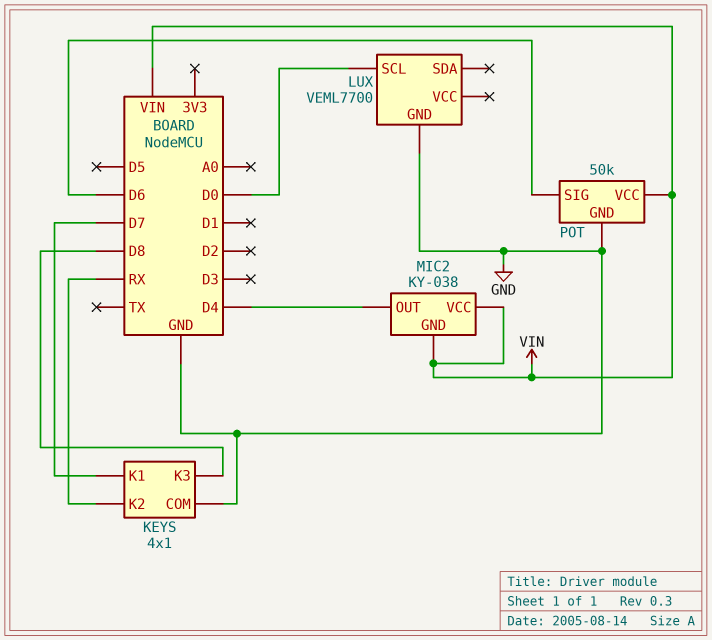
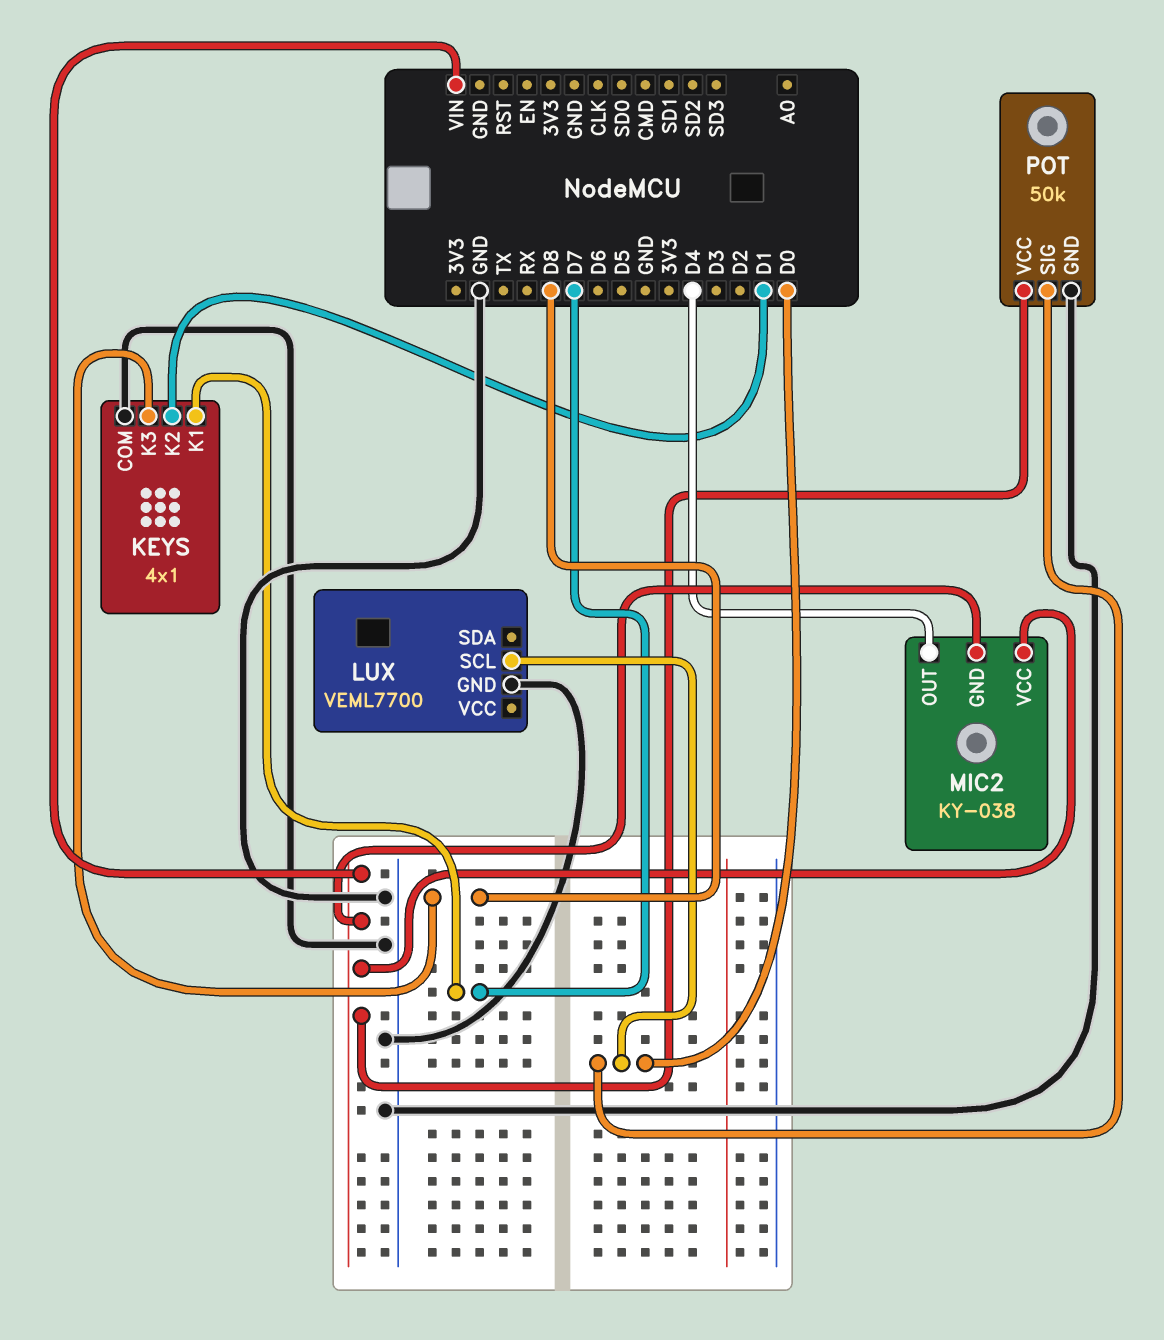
KEYS pin K2: RX -> D1
POT pin SIG: D6 -> D0

